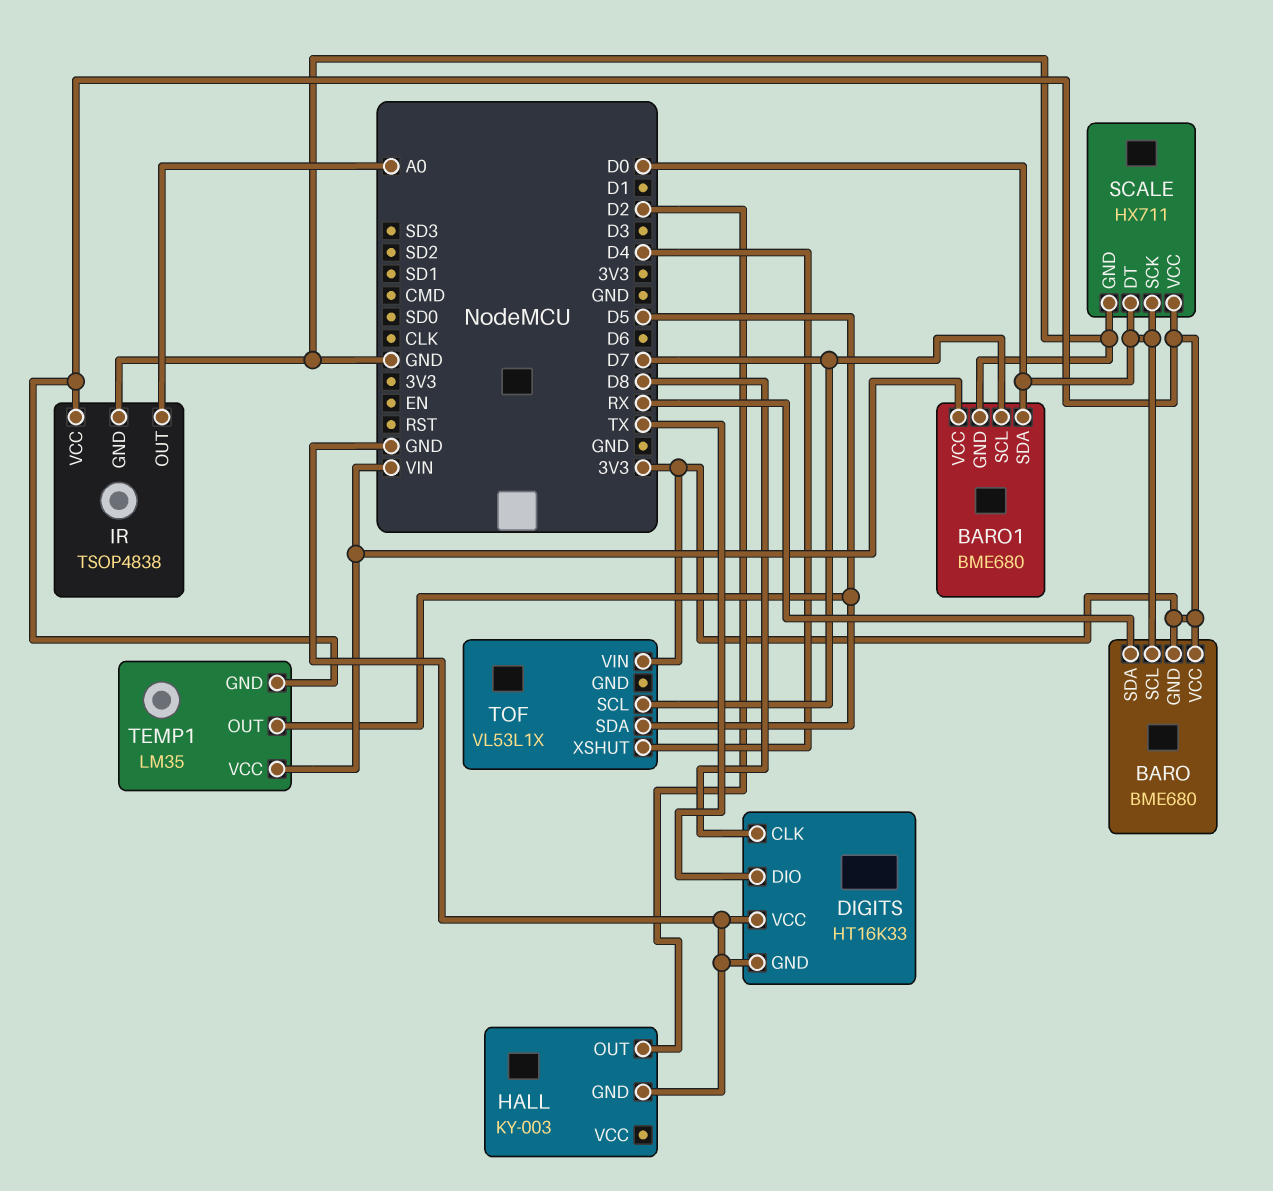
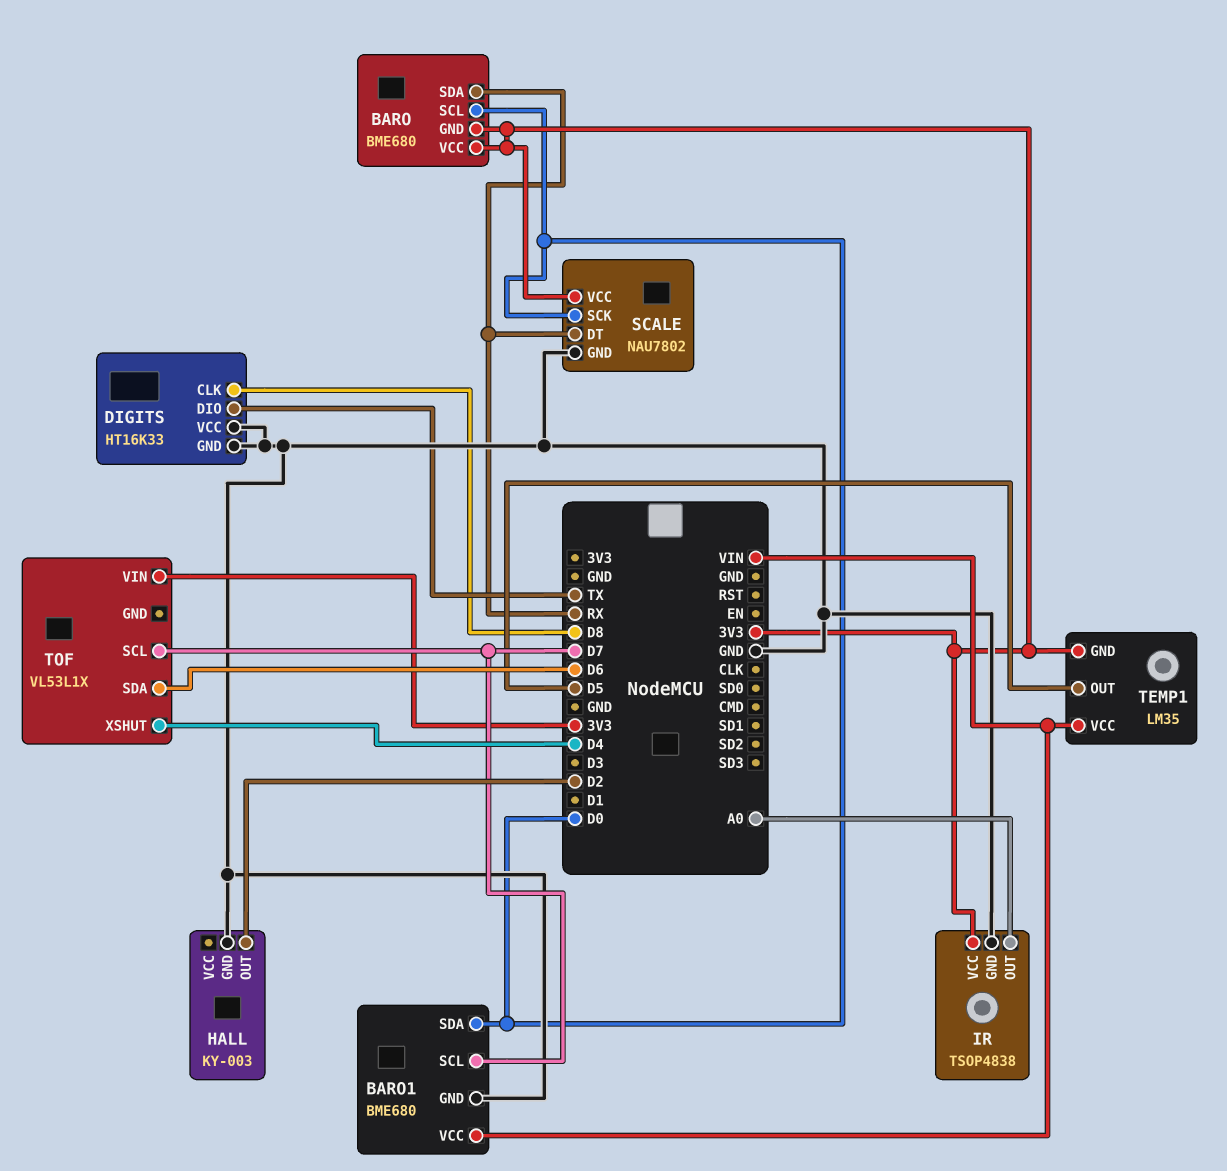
SCALE: HX711 -> NAU7802
SCALE pin DT: D0 -> RX
TOF pin SDA: D5 -> D6

